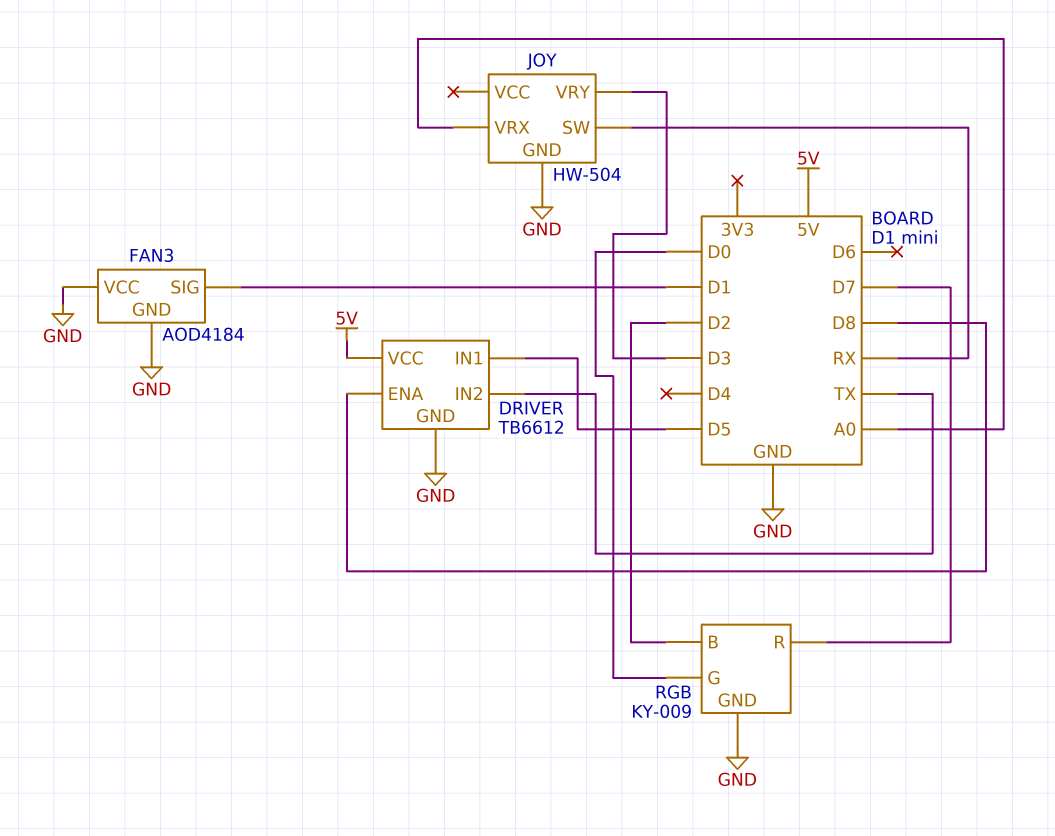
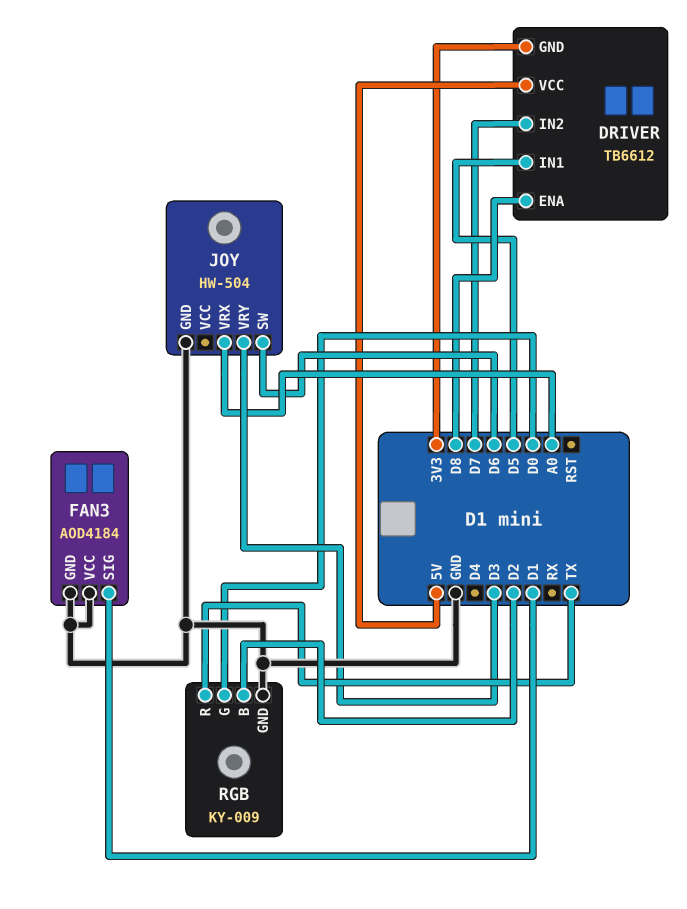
DRIVER pin GND: GND -> 3V3
DRIVER pin IN2: TX -> D7
JOY pin SW: RX -> D6
RGB pin R: D7 -> TX

